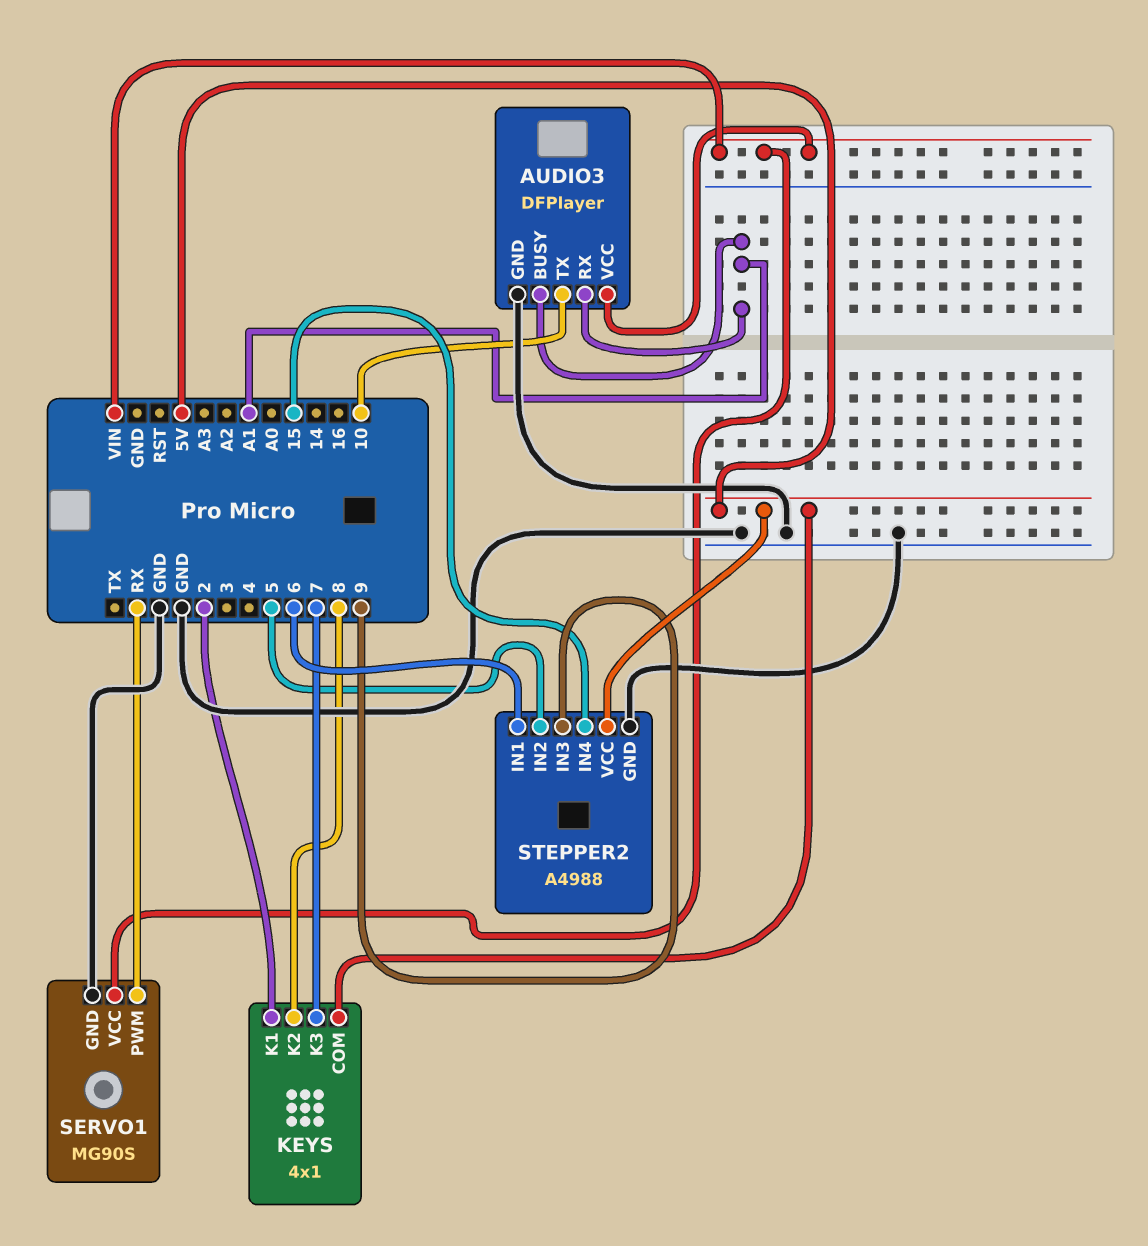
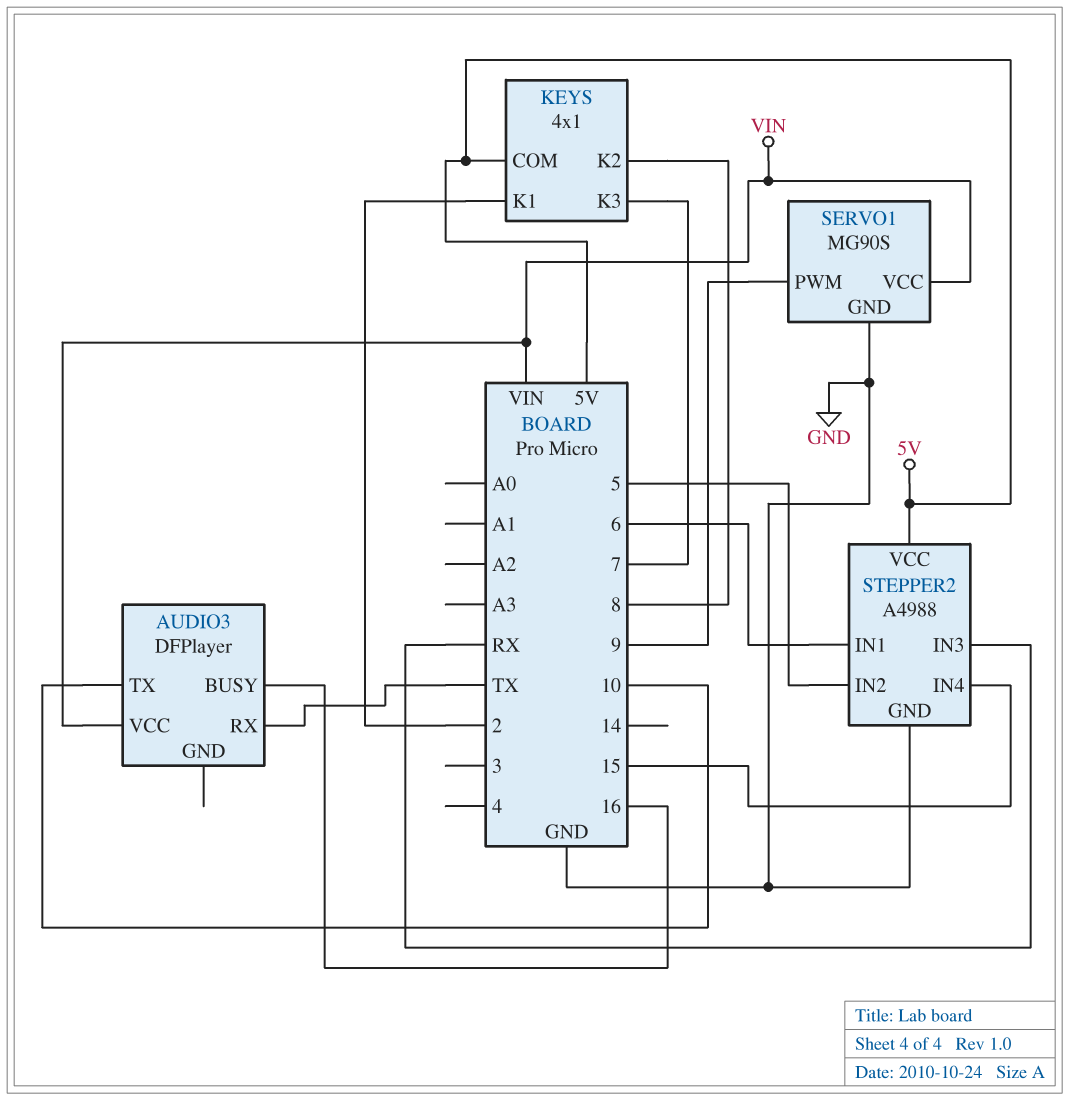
AUDIO3 pin BUSY: A1 -> 16
AUDIO3 pin GND: GND -> none
AUDIO3 pin RX: A1 -> TX
SERVO1 pin PWM: RX -> 9
STEPPER2 pin IN3: 9 -> RX

